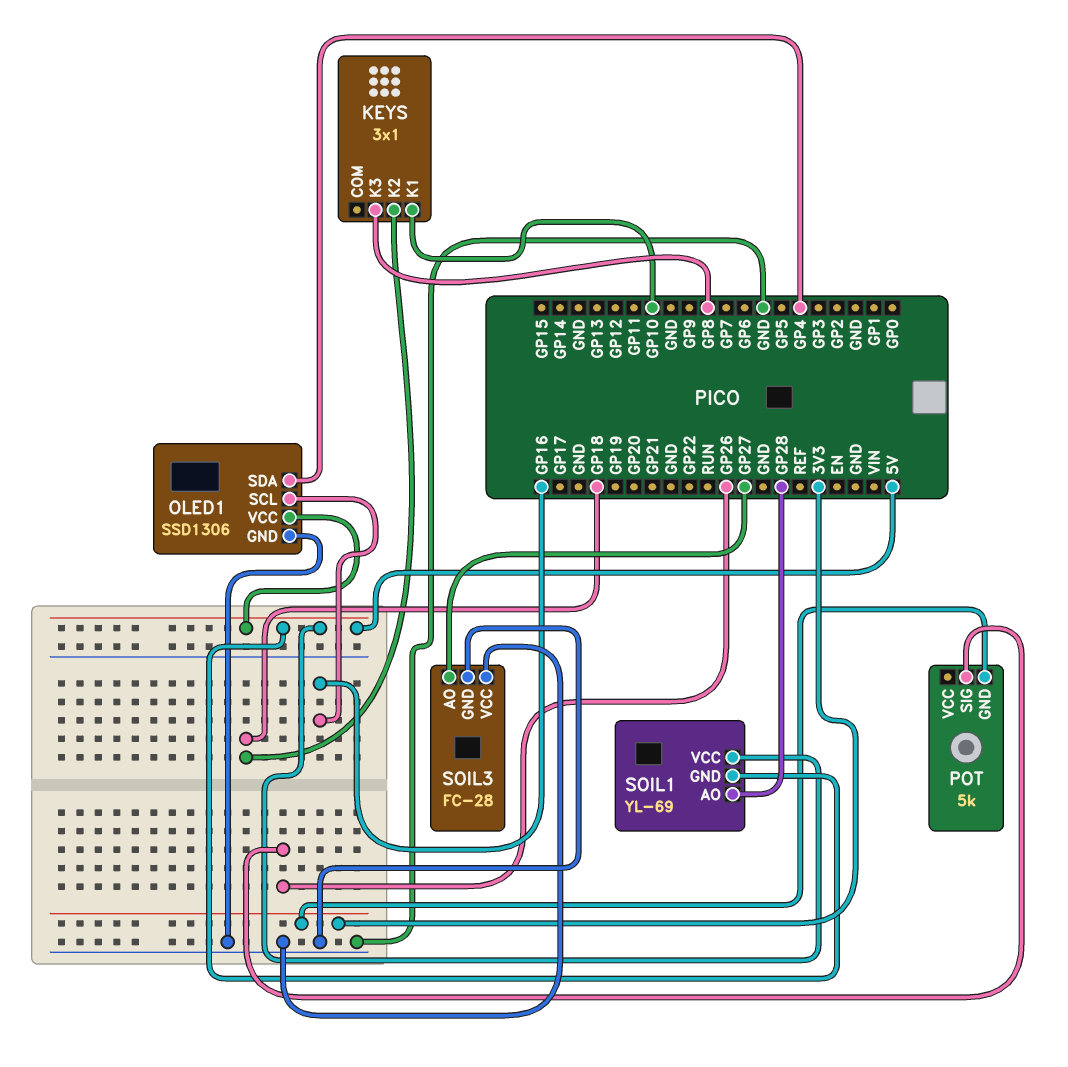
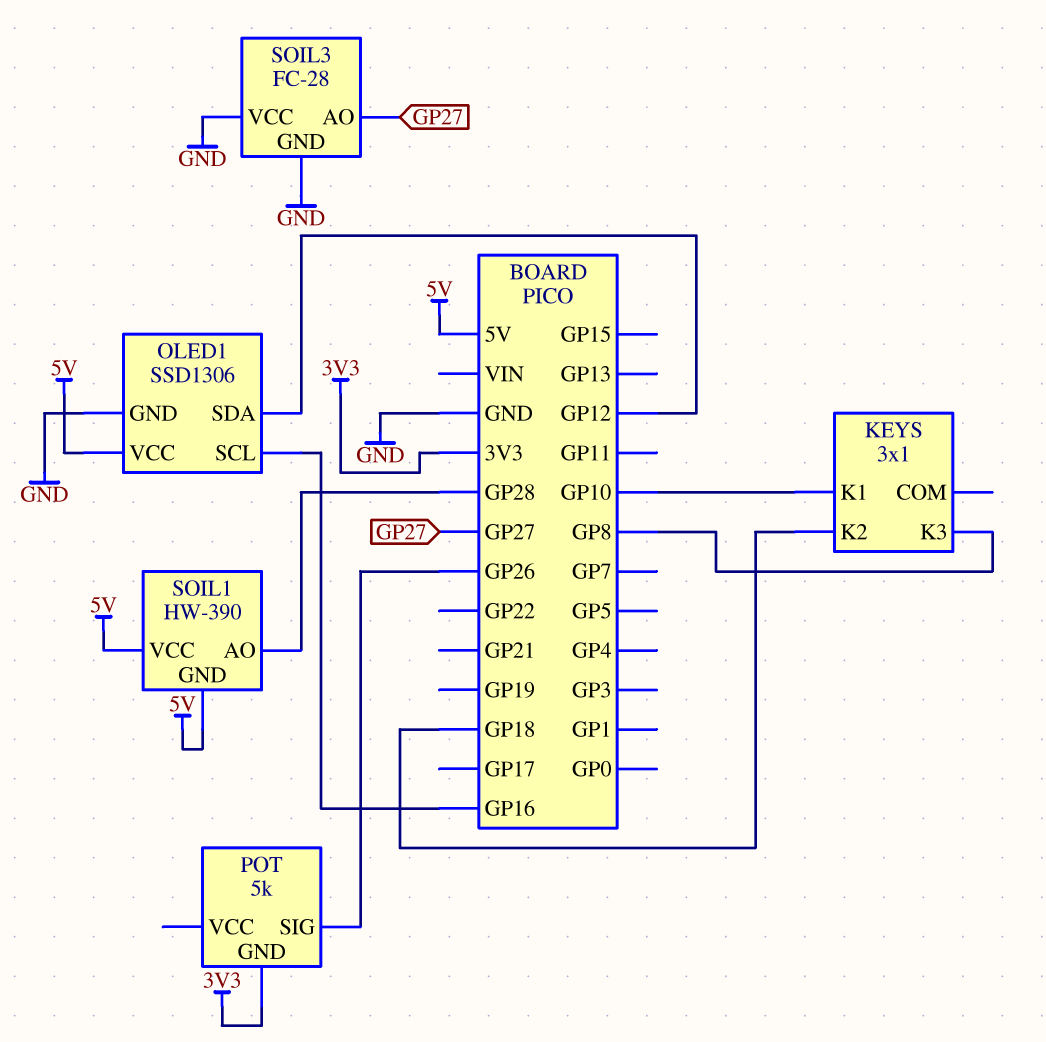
OLED1 pin SDA: GP4 -> GP12
SOIL1: YL-69 -> HW-390

